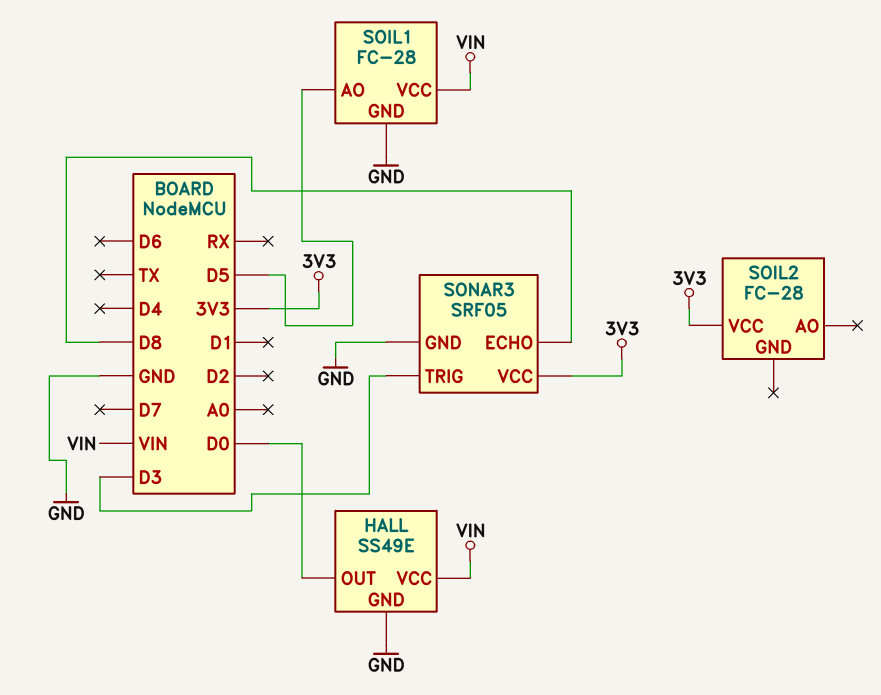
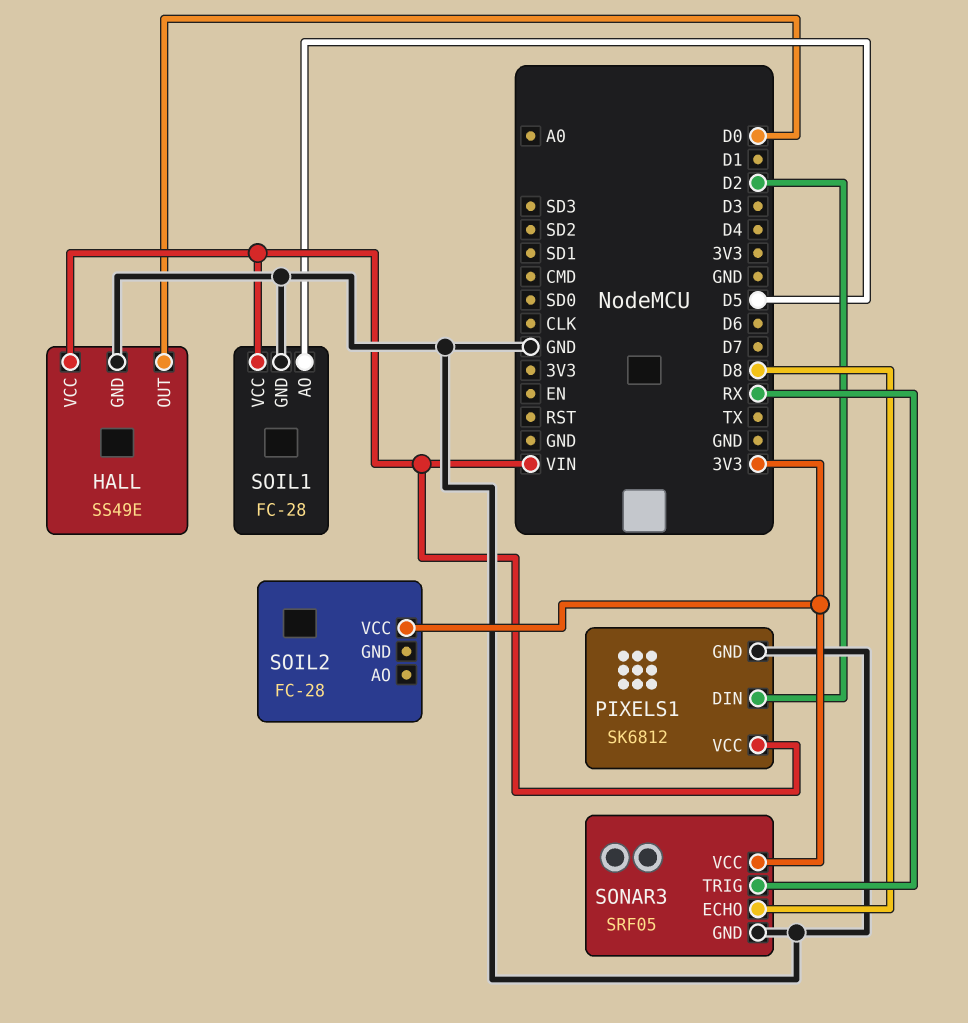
PIXELS1: none -> SK6812
PIXELS1 pin DIN: none -> D2
PIXELS1 pin GND: none -> GND
PIXELS1 pin VCC: none -> VIN
SONAR3 pin TRIG: D3 -> RX

